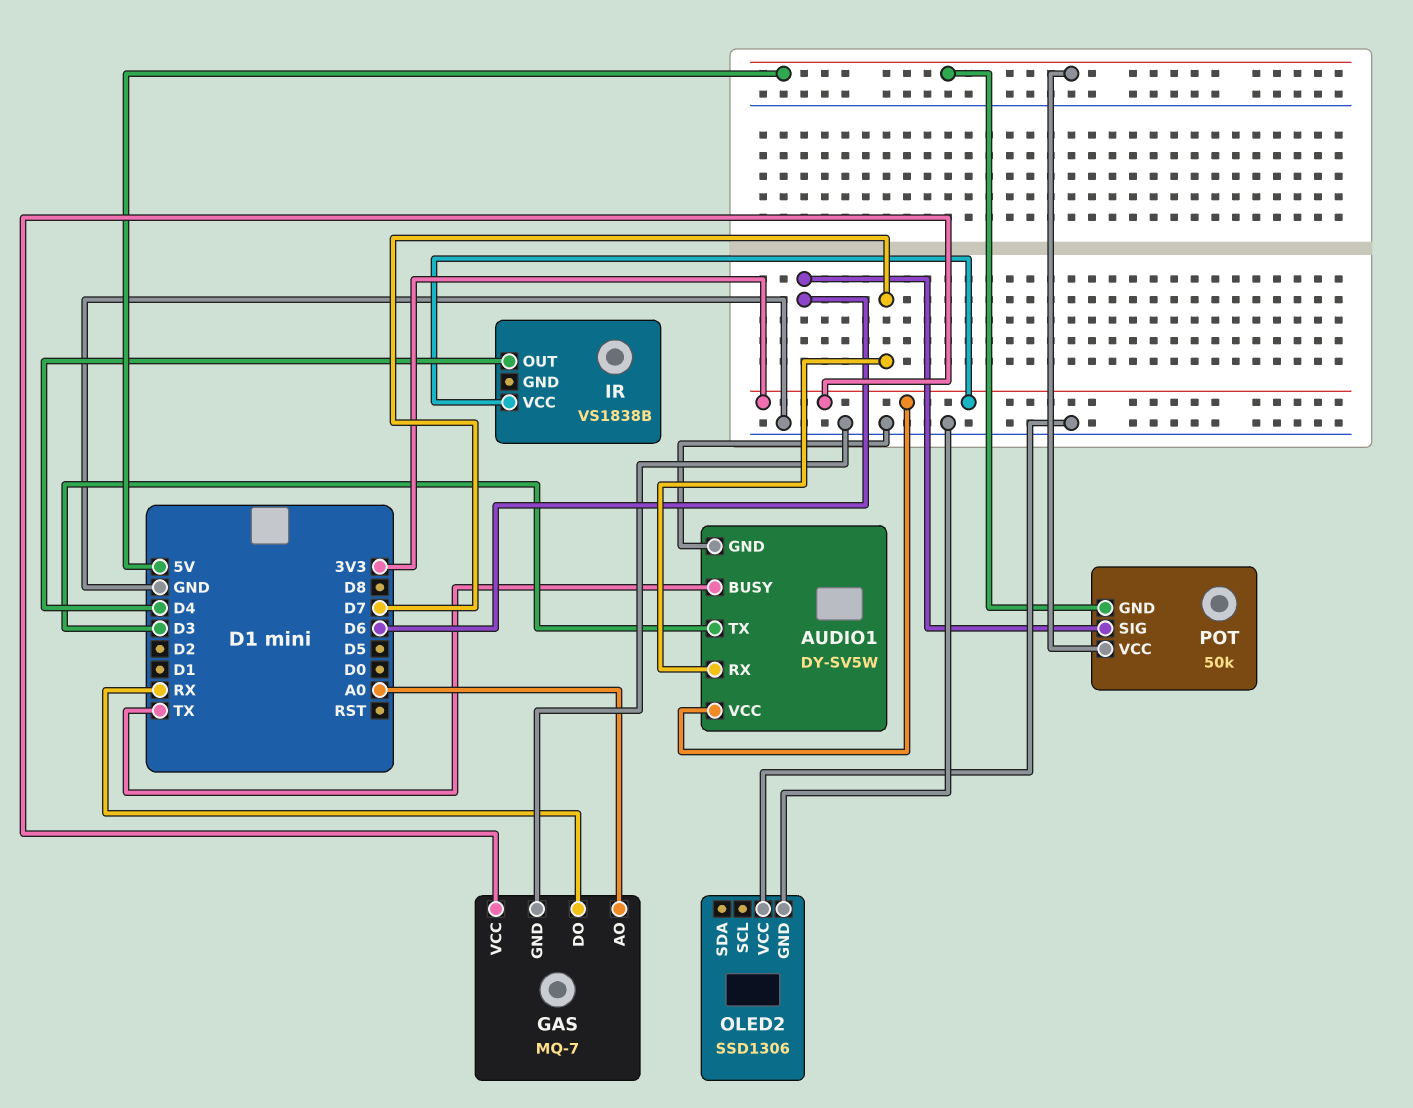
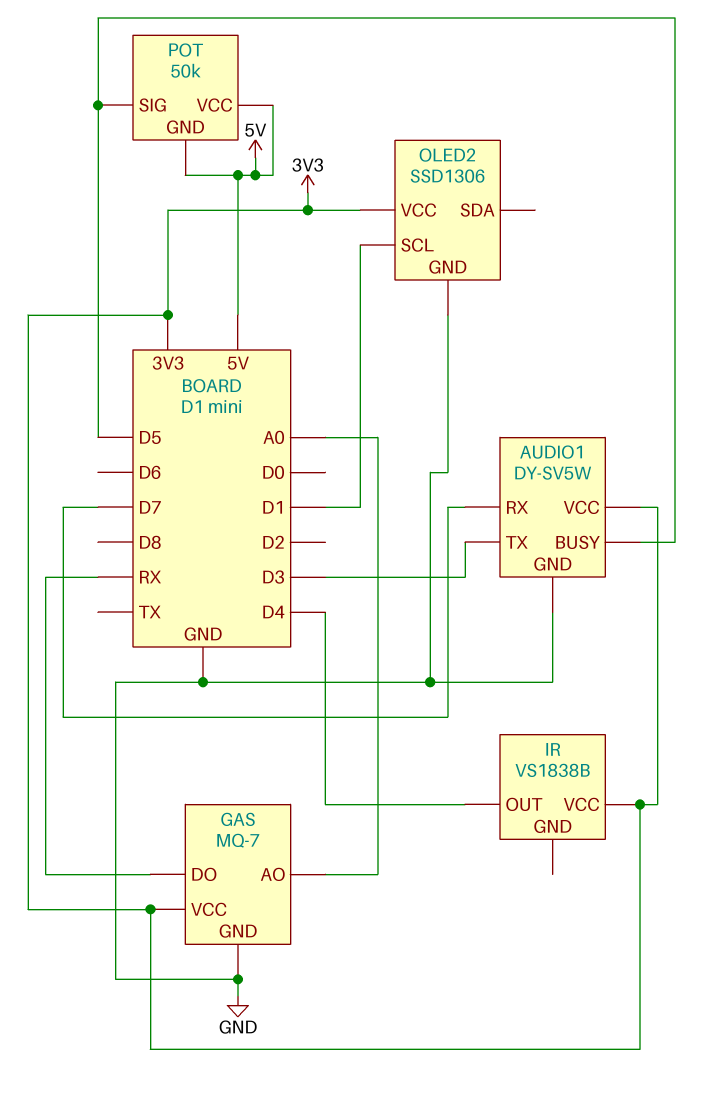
AUDIO1 pin BUSY: TX -> D5
OLED2 pin SCL: none -> D1
OLED2 pin VCC: GND -> 3V3
POT pin SIG: D6 -> D5

